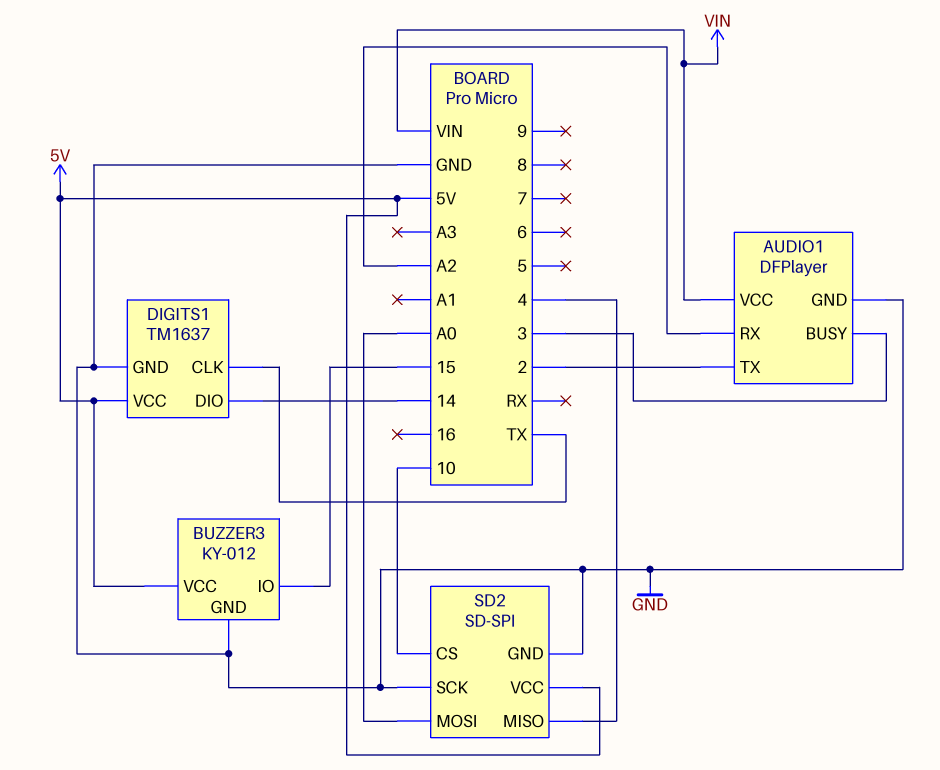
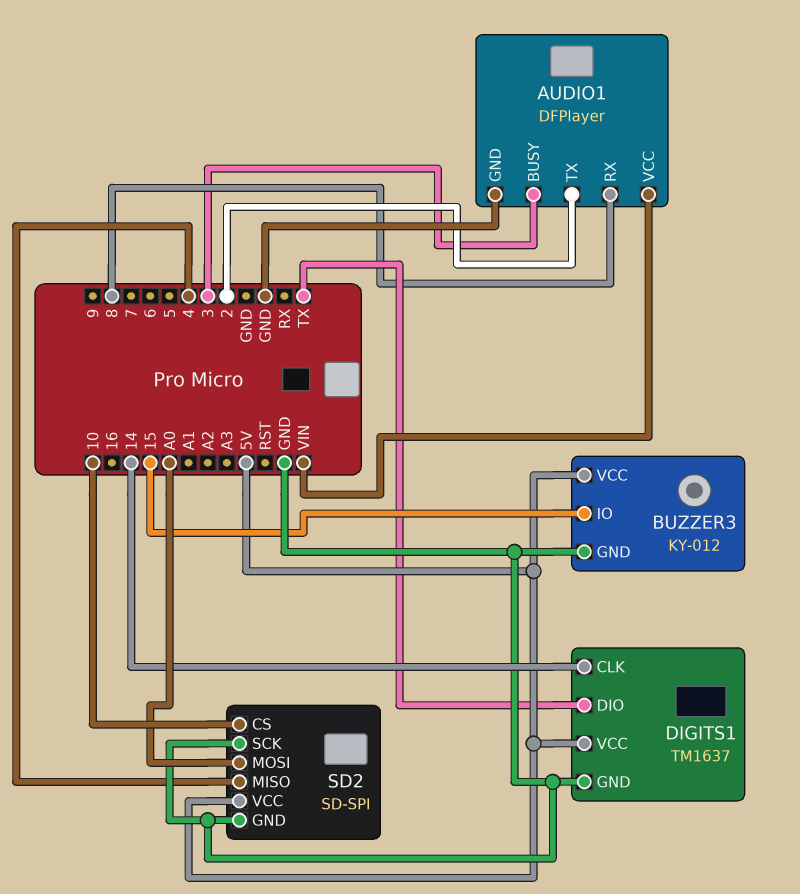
AUDIO1 pin RX: A2 -> 8
DIGITS1 pin CLK: TX -> 14
DIGITS1 pin DIO: 14 -> TX

